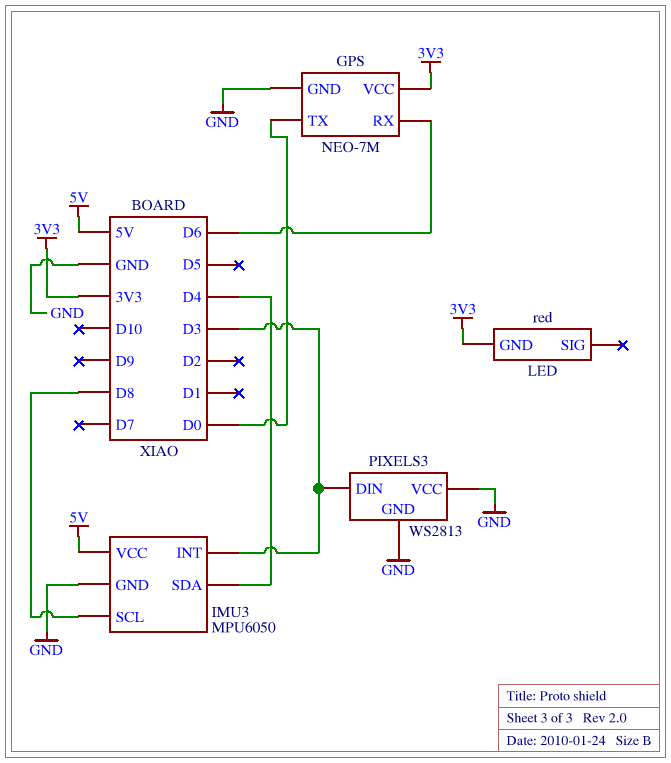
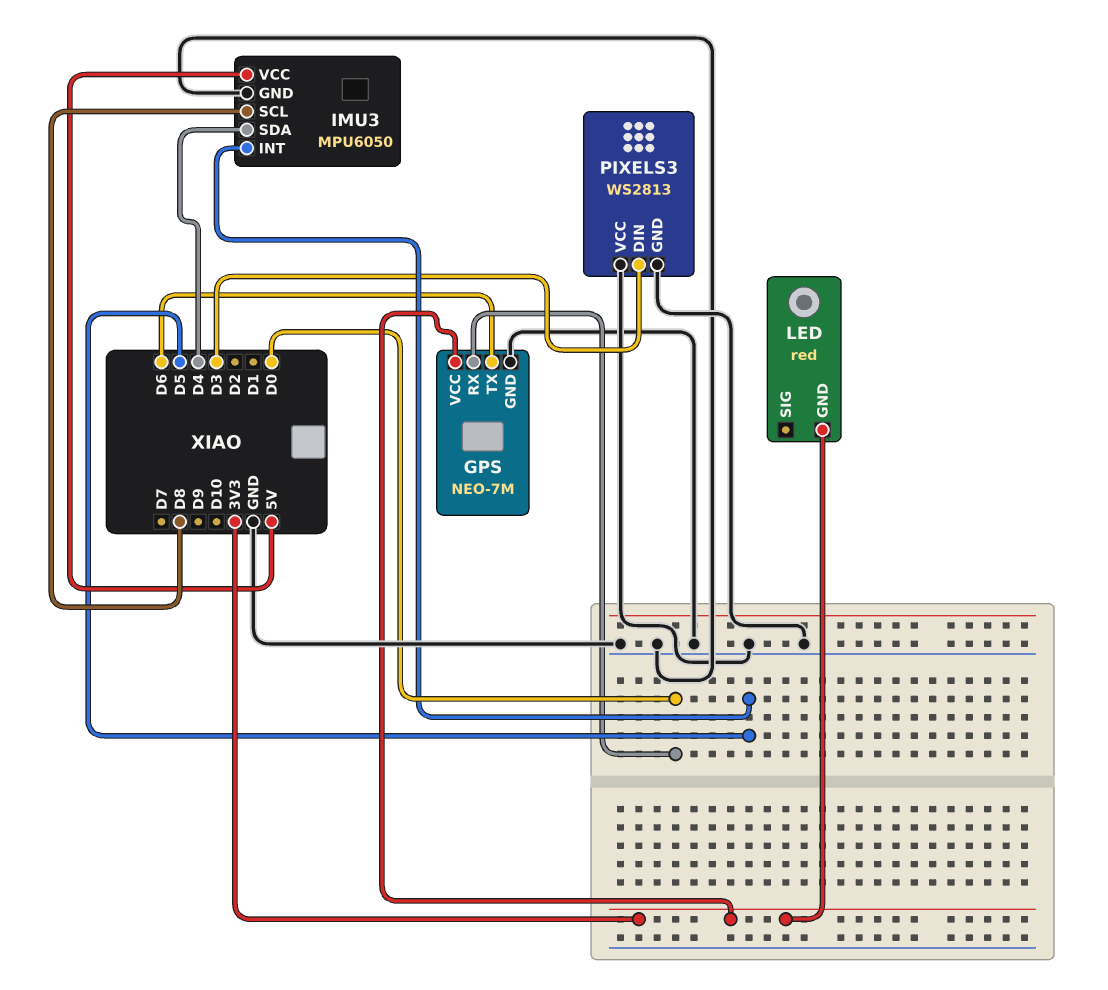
GPS pin RX: D6 -> D0
GPS pin TX: D0 -> D6
IMU3 pin INT: D3 -> D5

